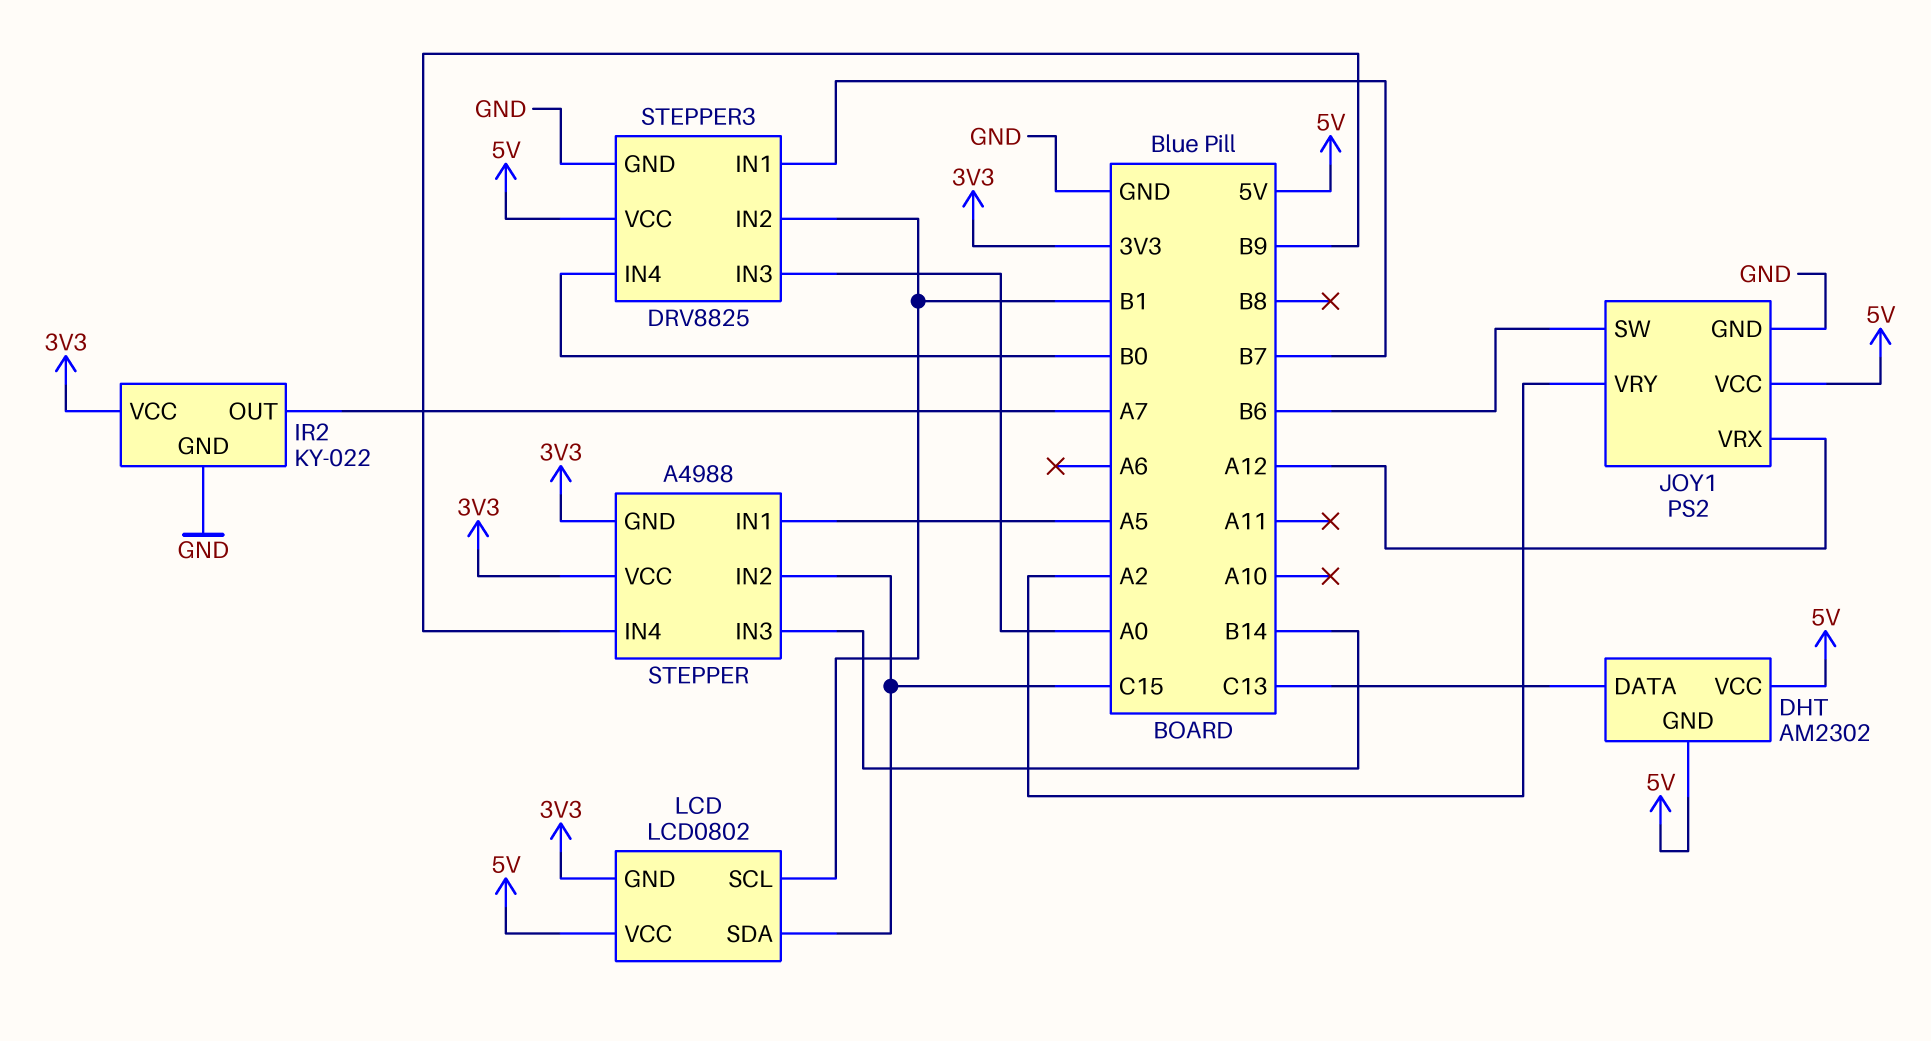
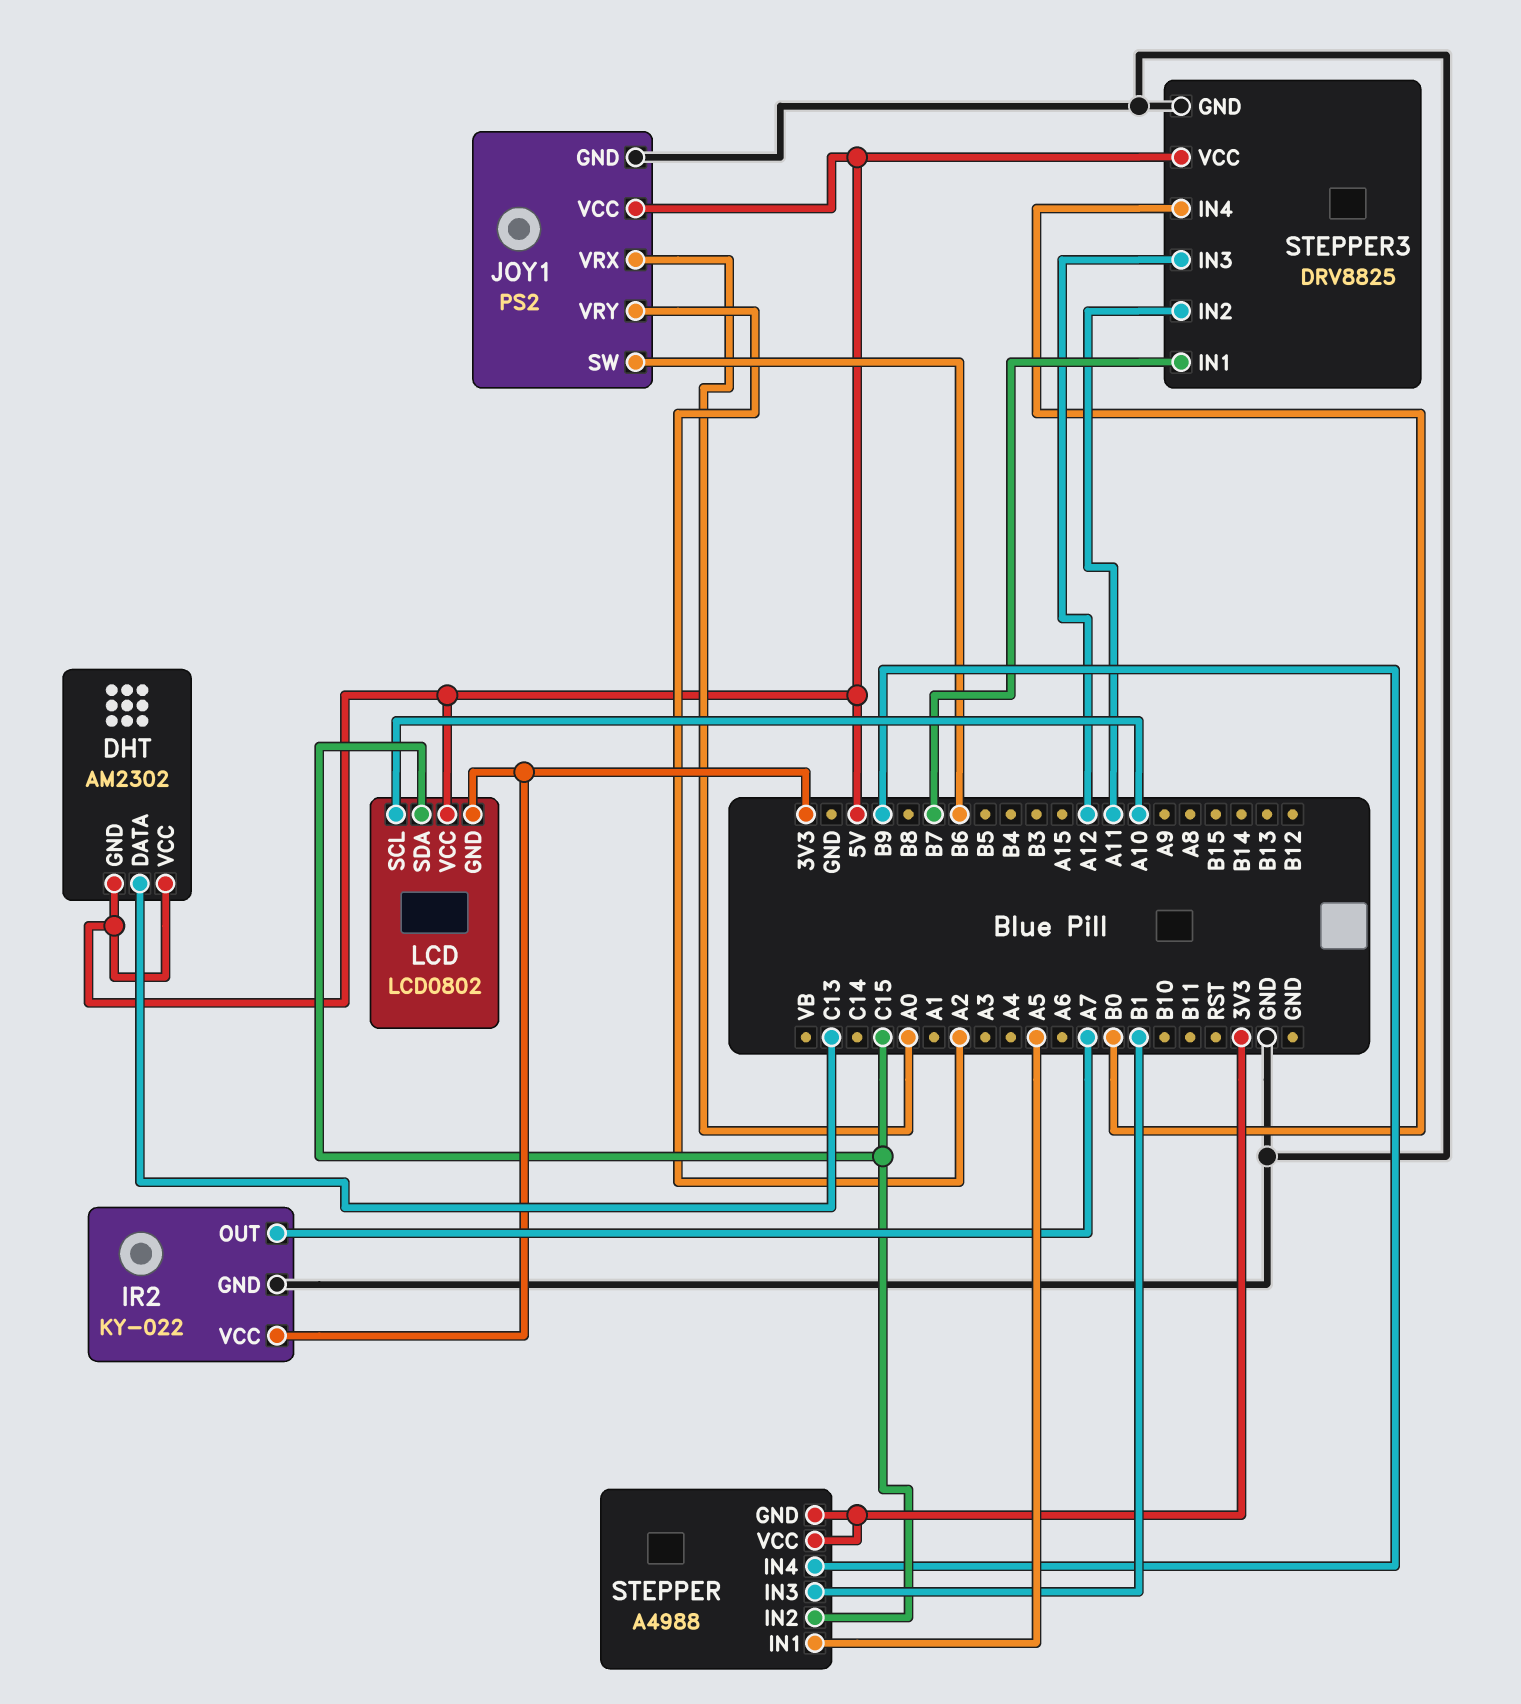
JOY1 pin VRX: A12 -> A0
LCD pin SCL: B1 -> A10
STEPPER pin IN3: B14 -> B1
STEPPER3 pin IN2: B1 -> A11
STEPPER3 pin IN3: A0 -> A12

